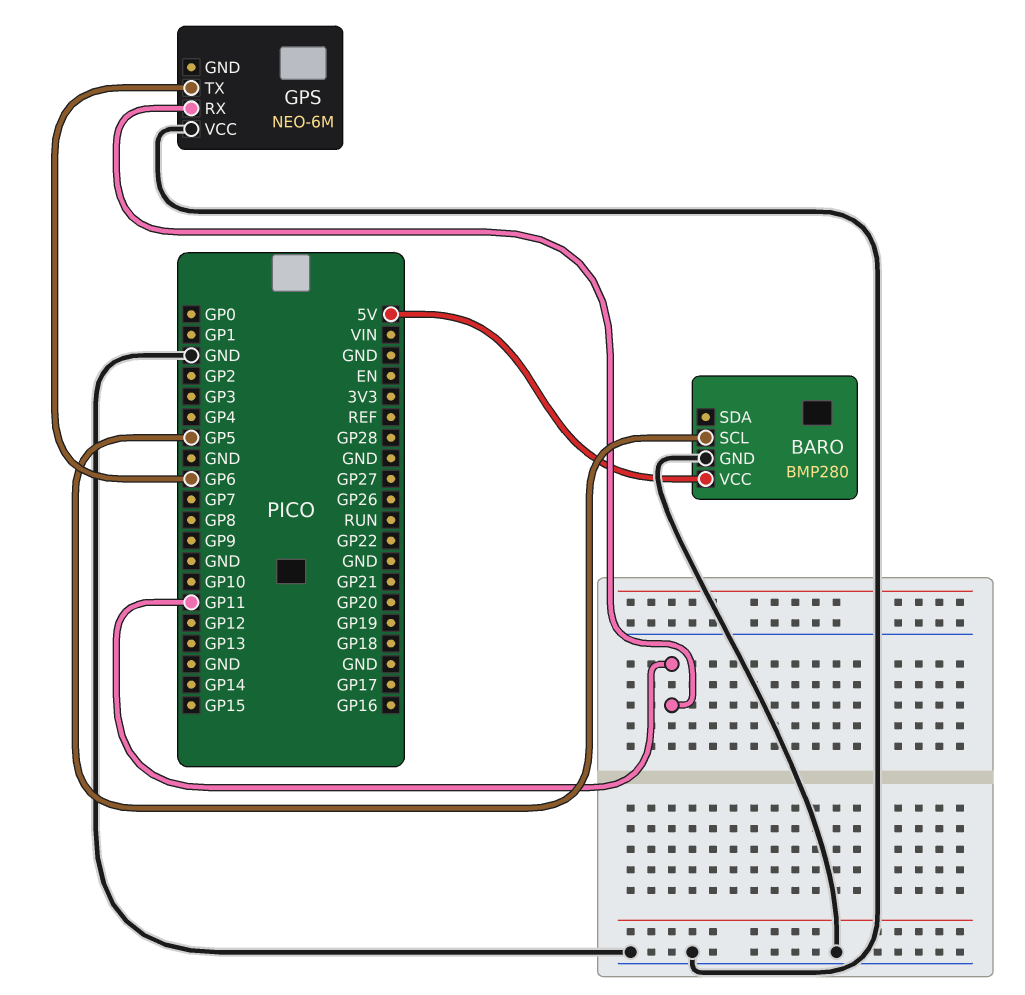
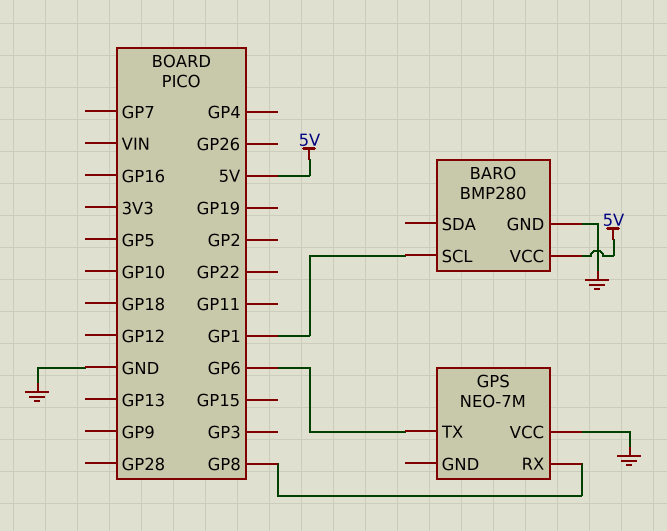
BARO pin SCL: GP5 -> GP1
GPS: NEO-6M -> NEO-7M
GPS pin RX: GP11 -> GP8

